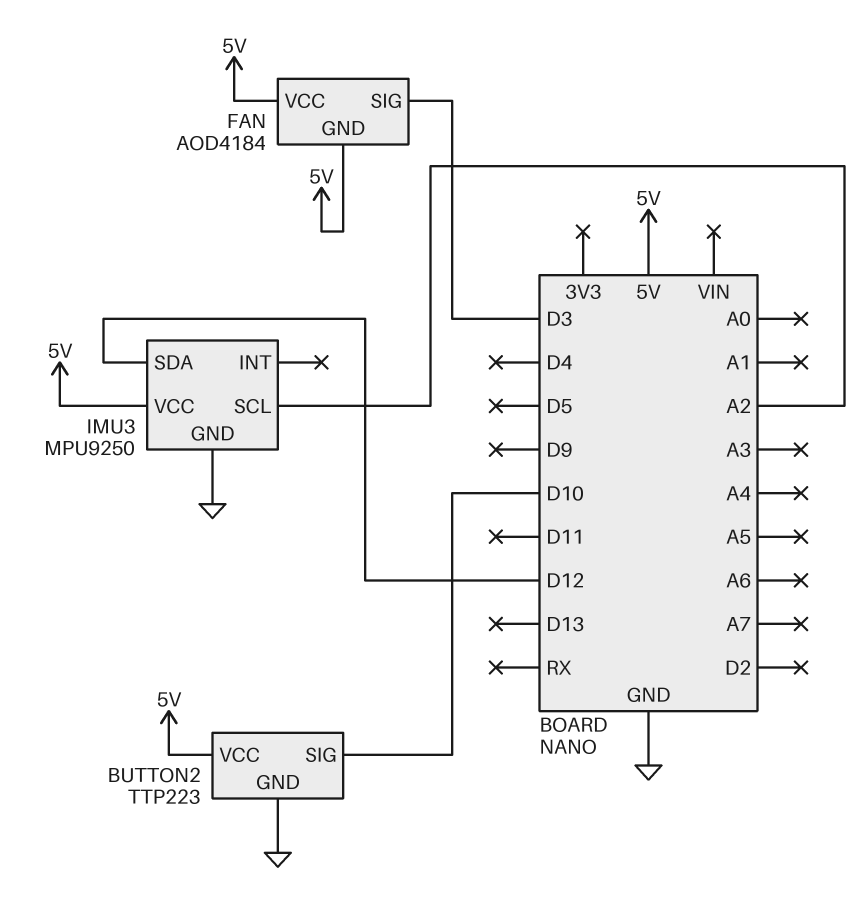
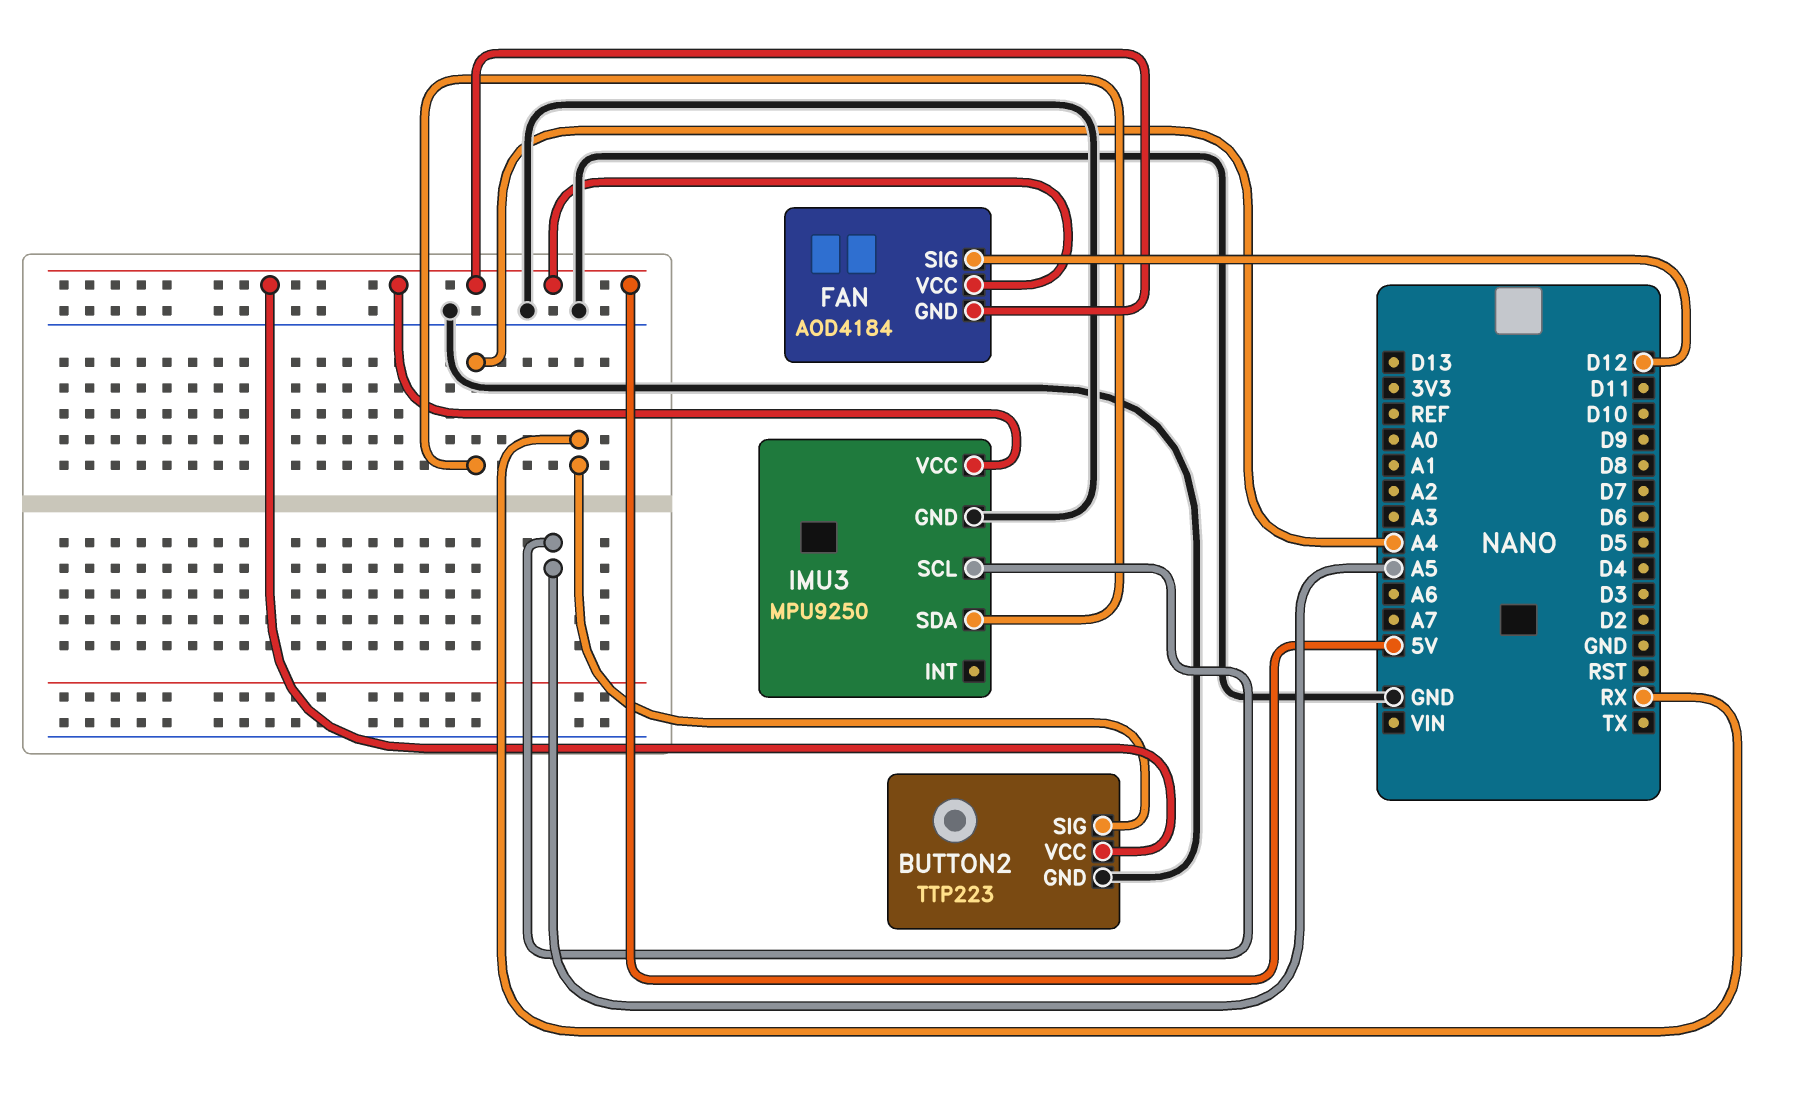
BUTTON2 pin SIG: D10 -> RX
FAN pin SIG: D3 -> D12
IMU3 pin SCL: A2 -> A5
IMU3 pin SDA: D12 -> A4

